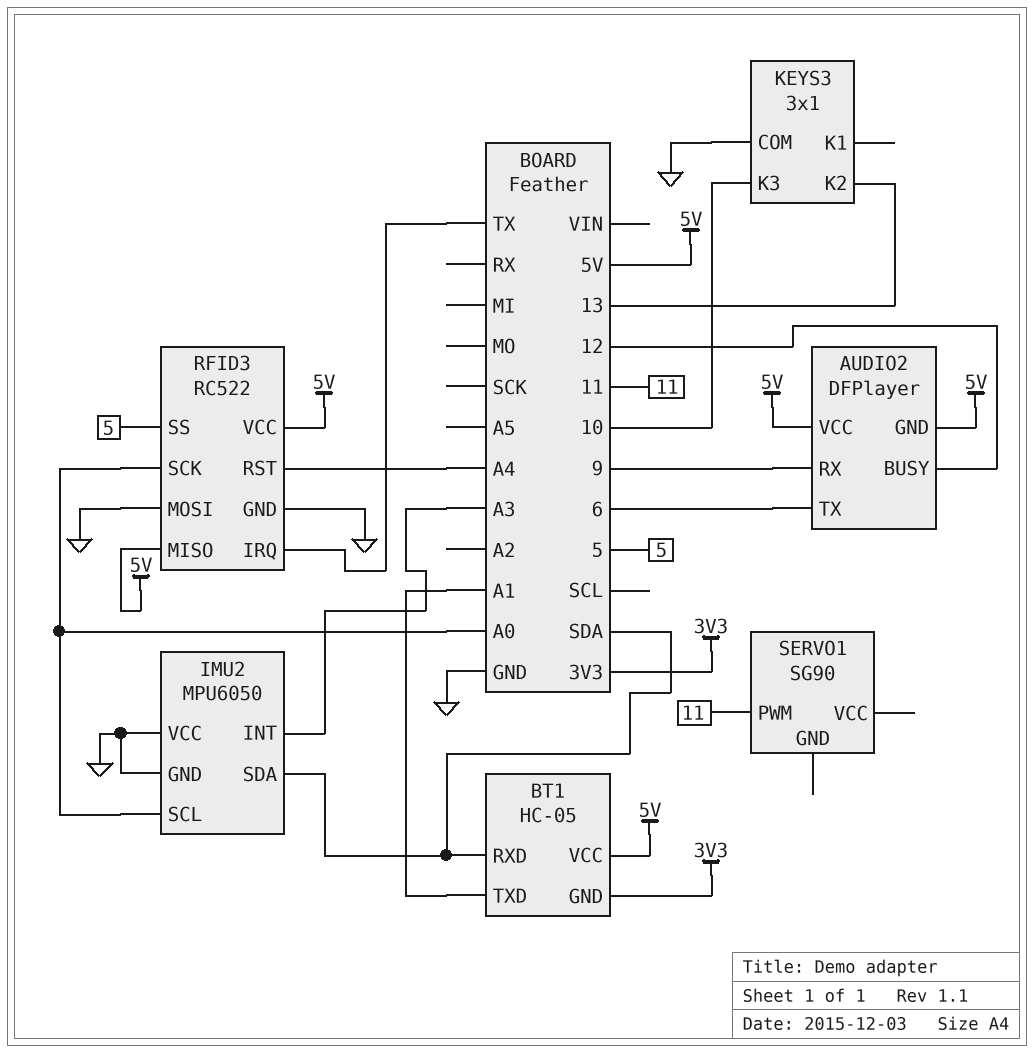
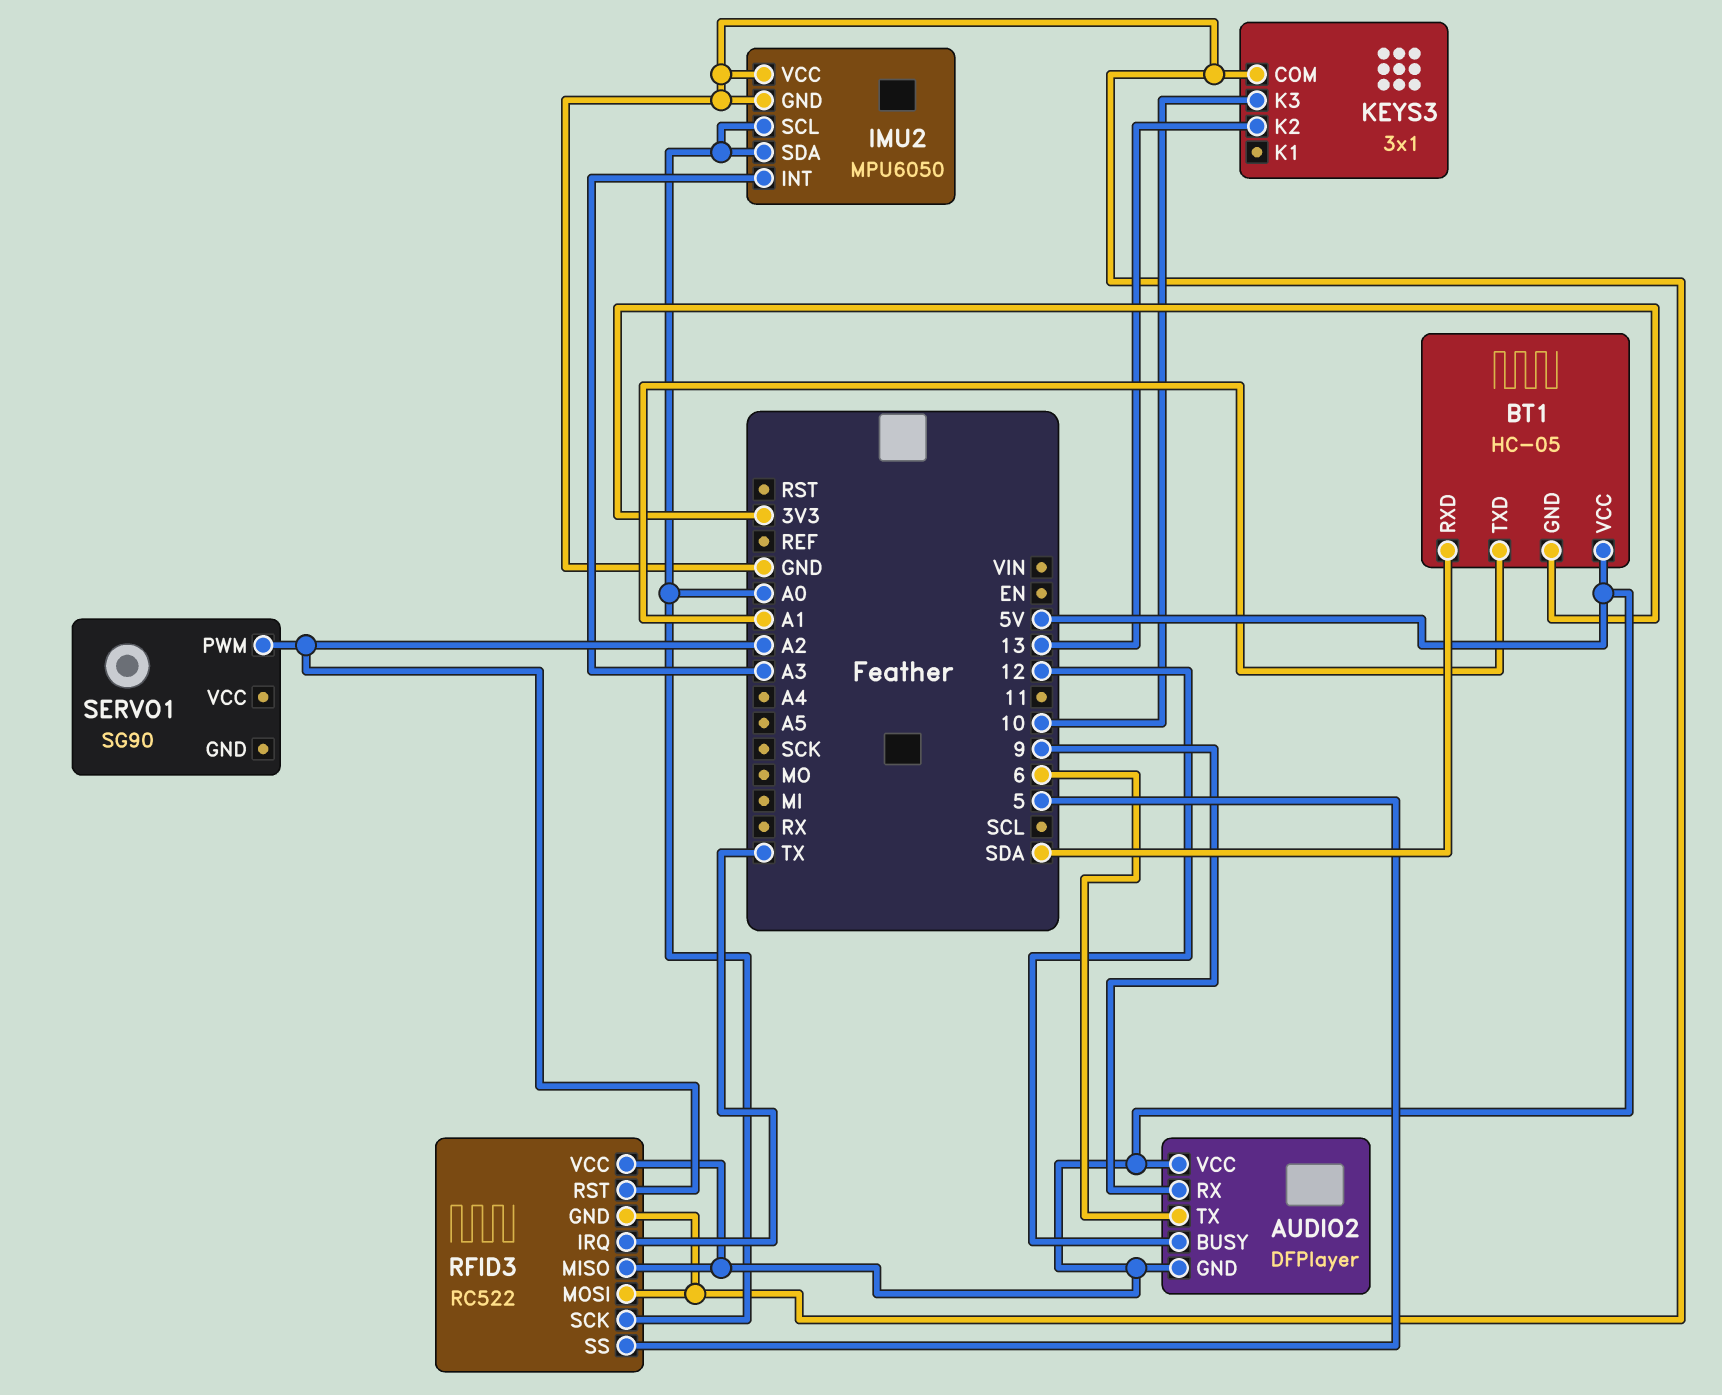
IMU2 pin SDA: SDA -> A0
RFID3 pin RST: A4 -> A2
SERVO1 pin PWM: 11 -> A2

